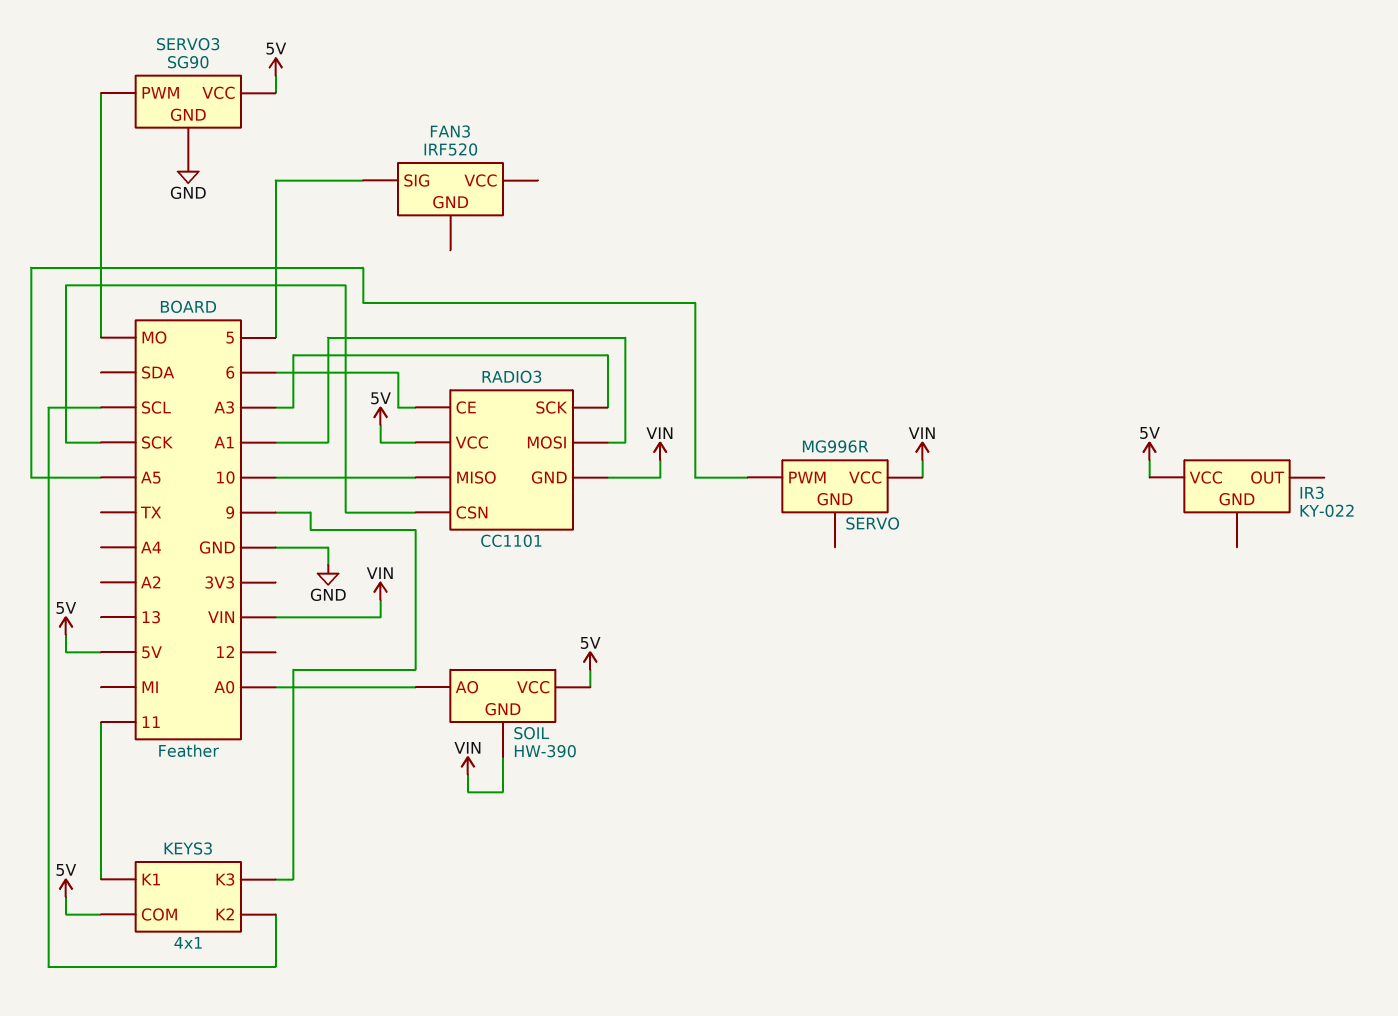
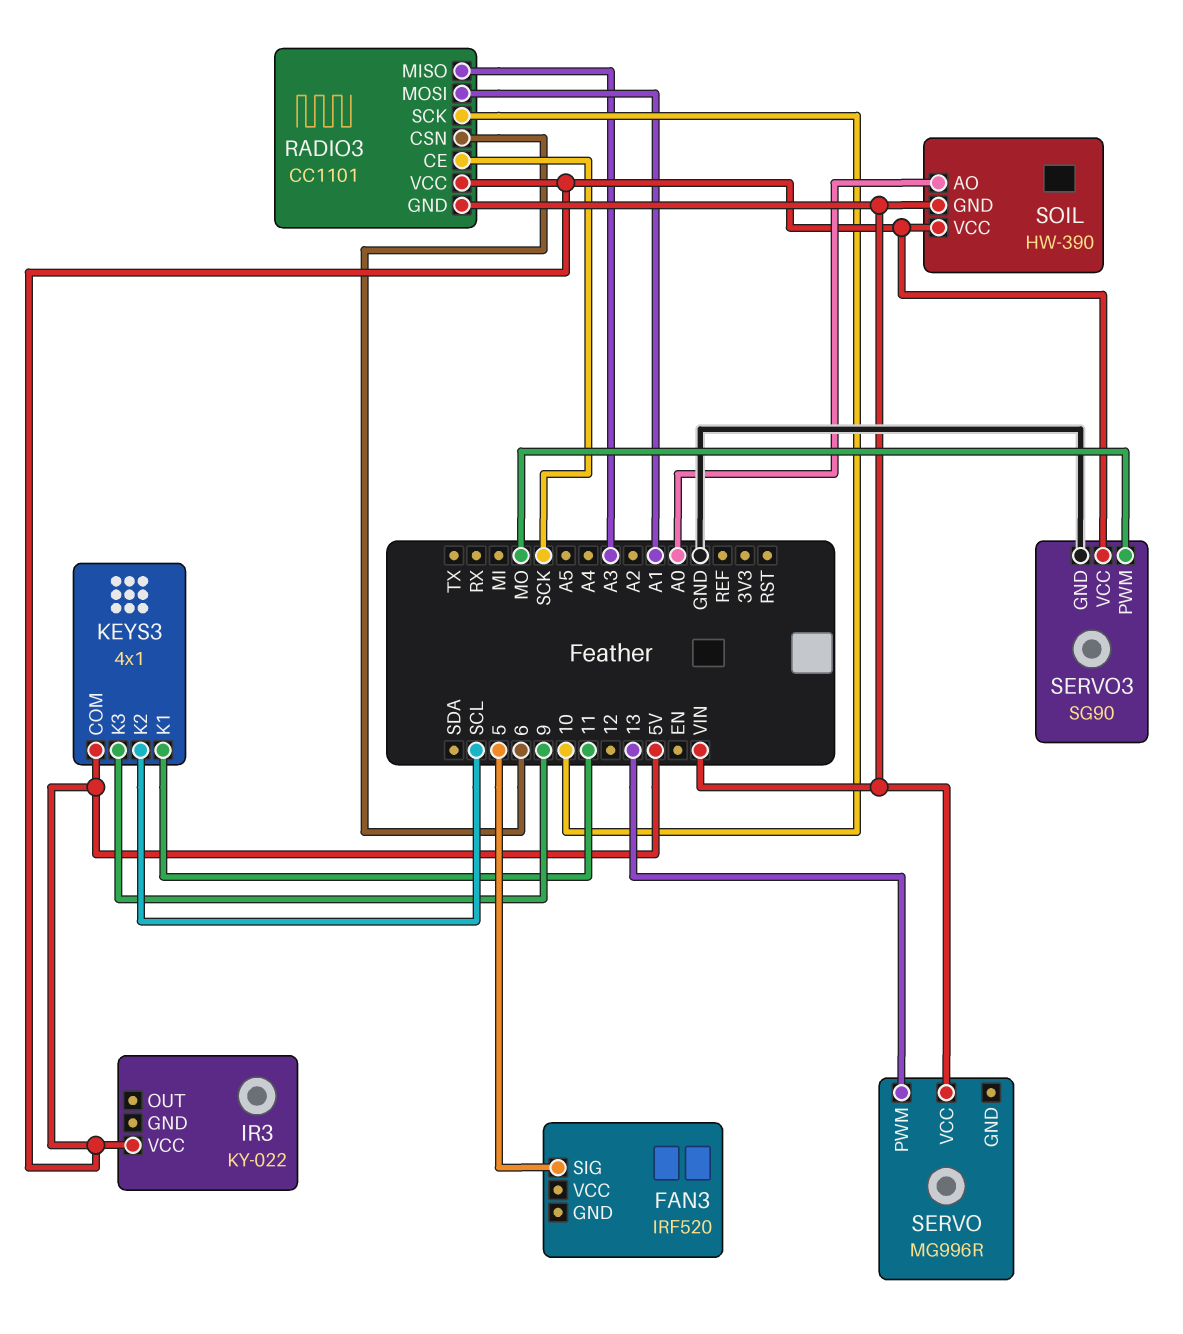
RADIO3 pin CE: 6 -> SCK
RADIO3 pin CSN: SCK -> 6
RADIO3 pin MISO: 10 -> A3
RADIO3 pin SCK: A3 -> 10
SERVO pin PWM: A5 -> 13

